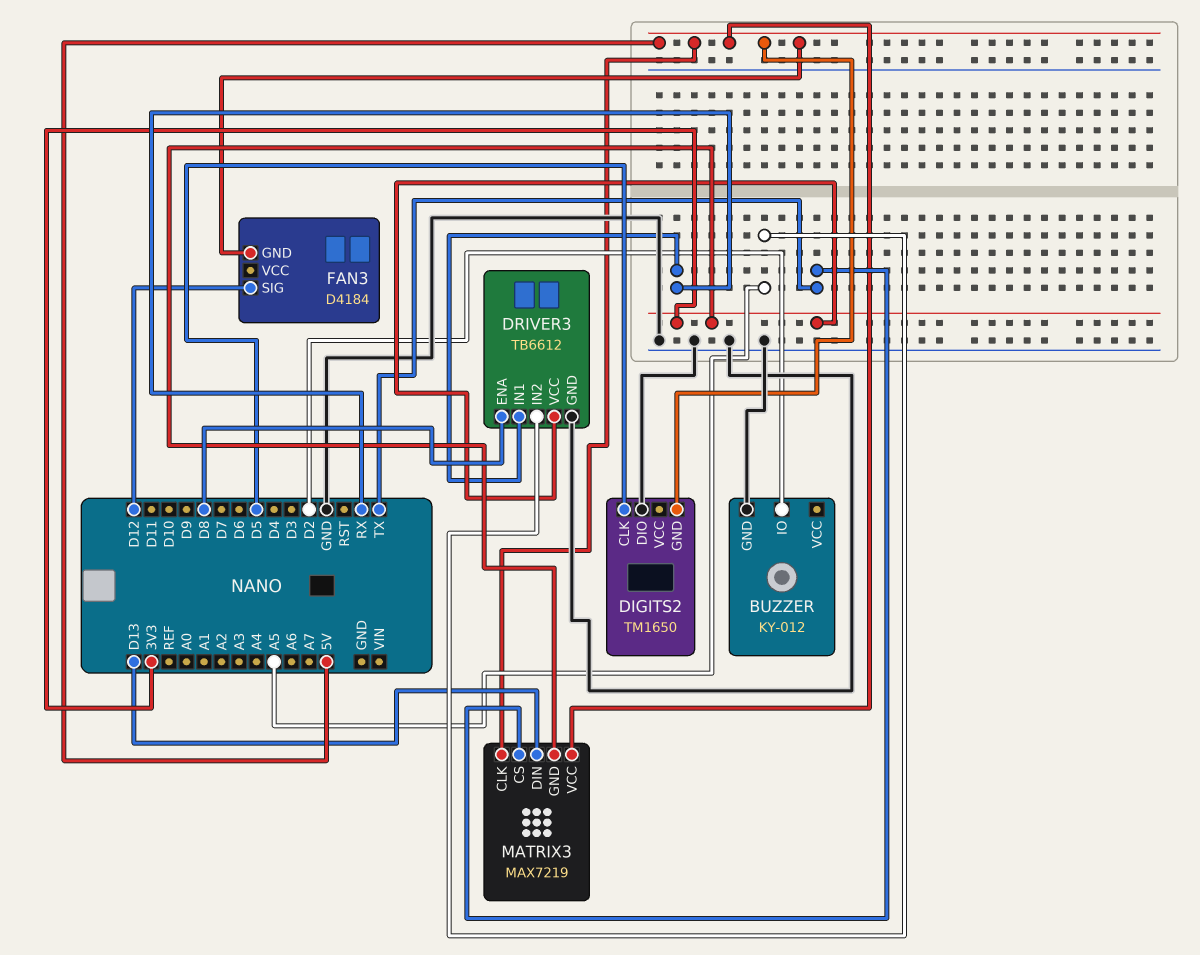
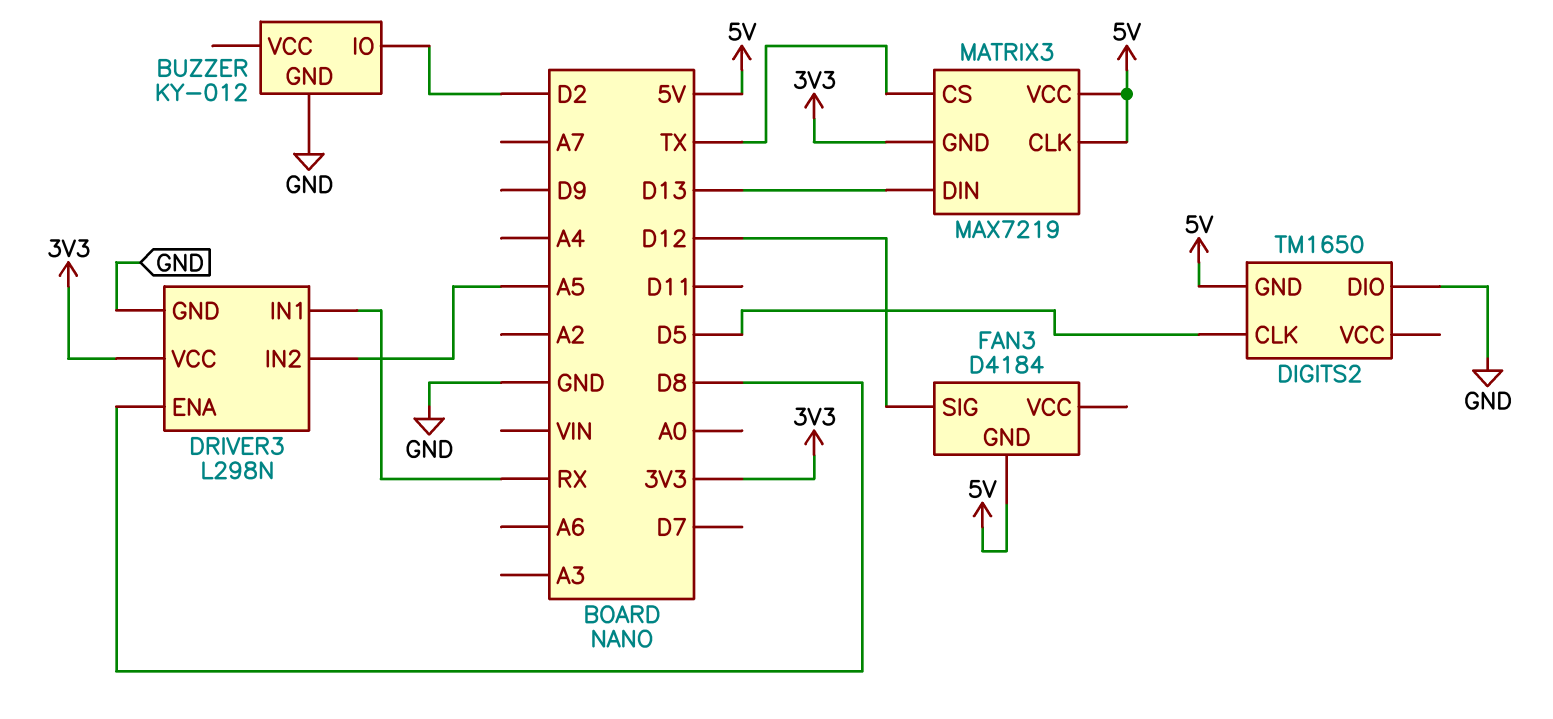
DRIVER3: TB6612 -> L298N

